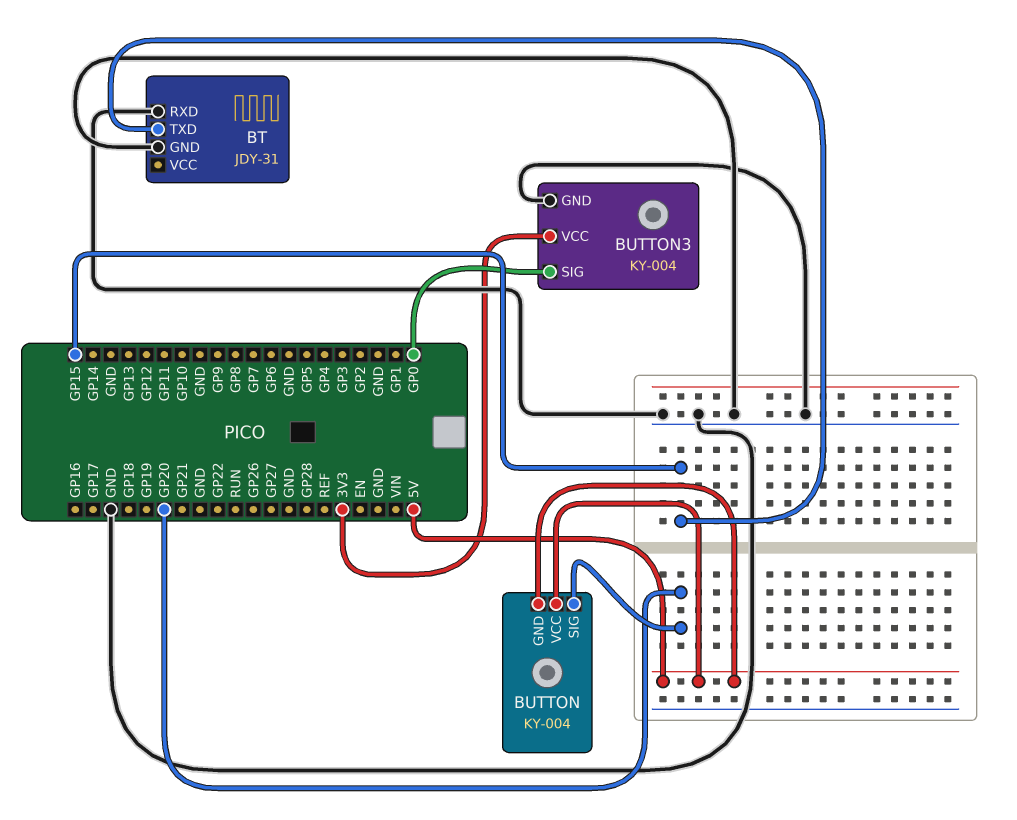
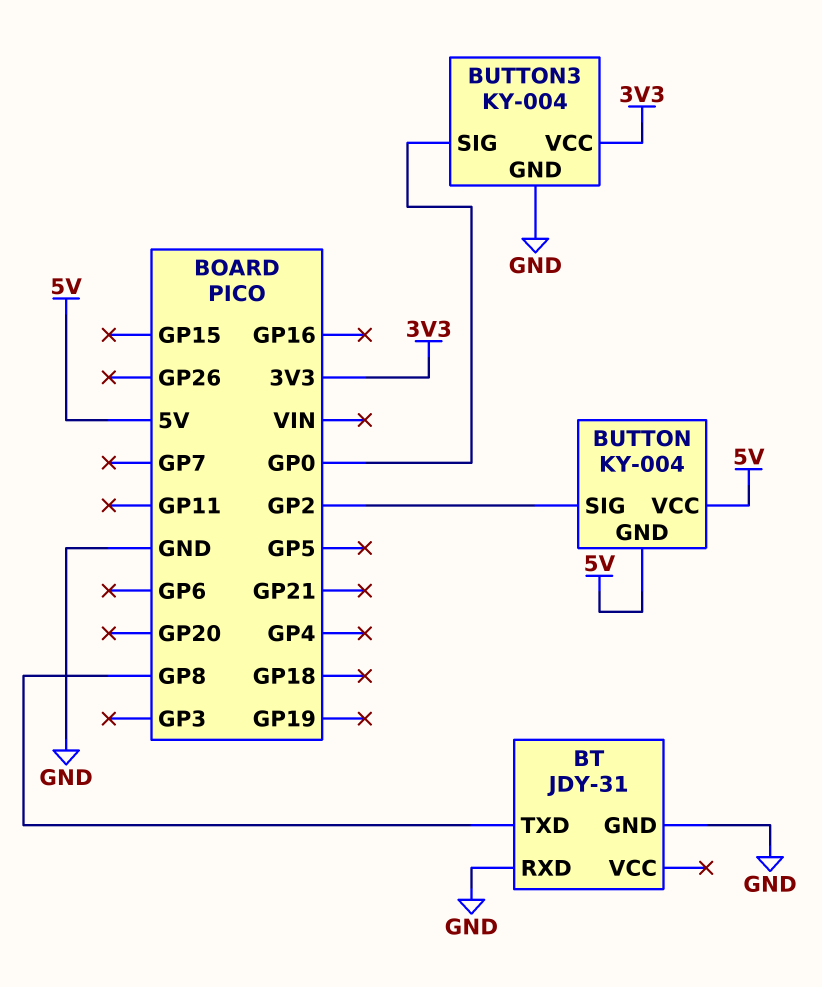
BT pin TXD: GP15 -> GP8
BUTTON pin SIG: GP20 -> GP2

